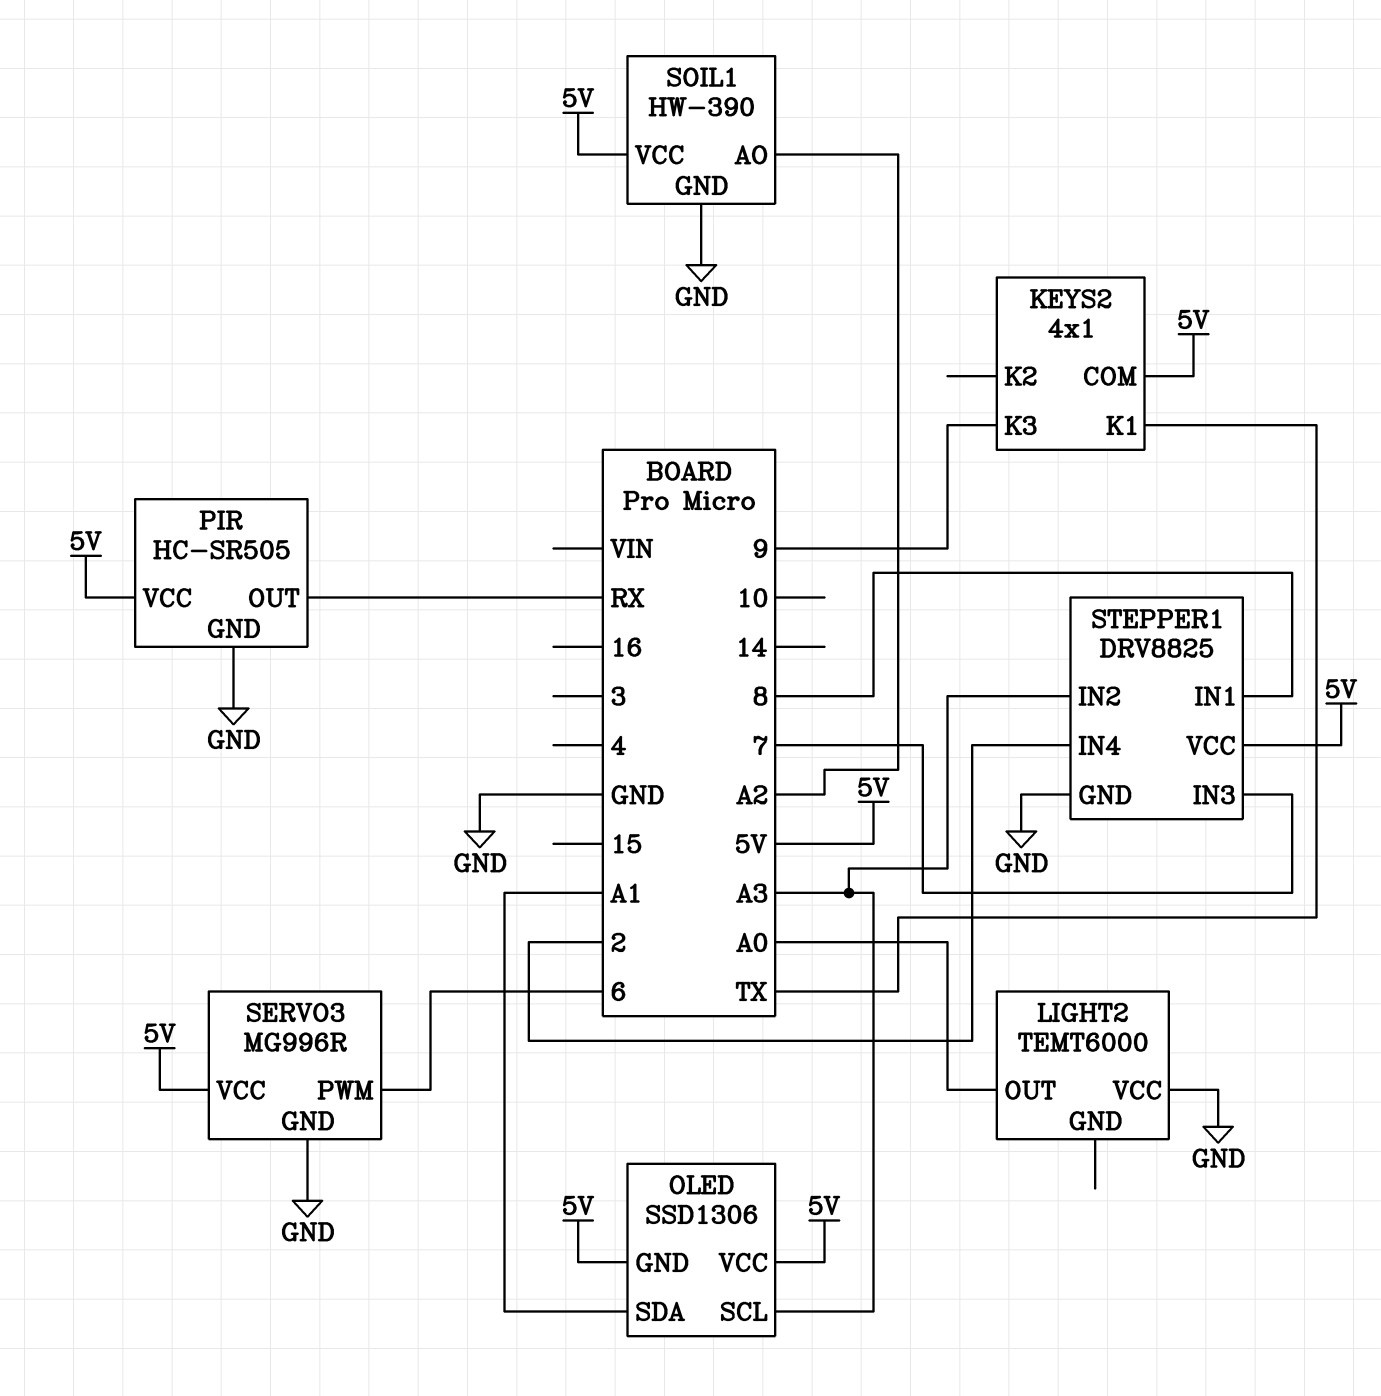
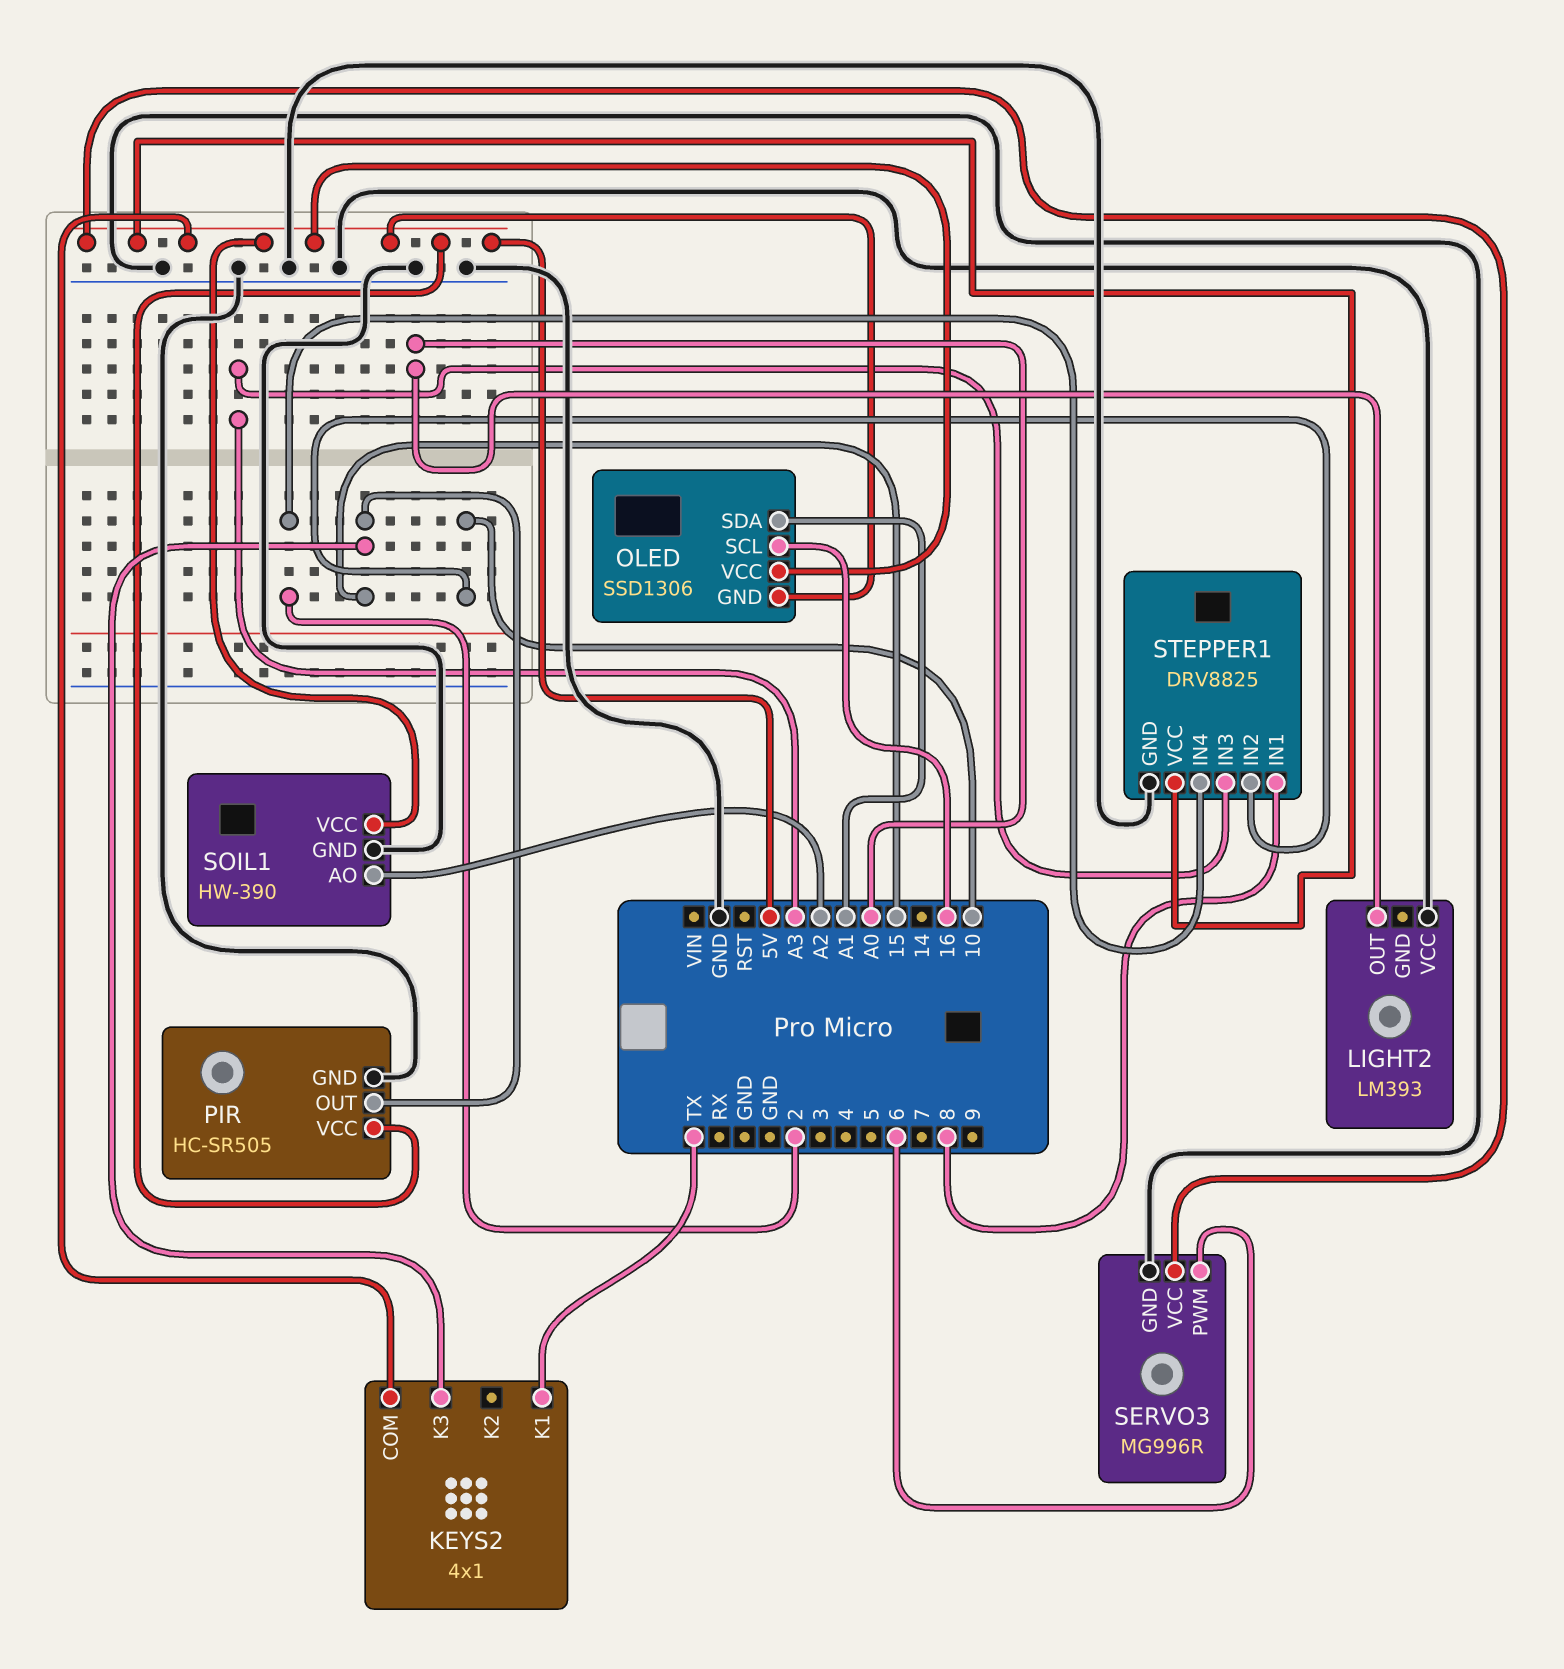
KEYS2 pin K3: 9 -> 15
LIGHT2: TEMT6000 -> LM393
OLED pin SCL: A3 -> 16
PIR pin OUT: RX -> 15
STEPPER1 pin IN2: A3 -> 10
STEPPER1 pin IN3: 7 -> A3

